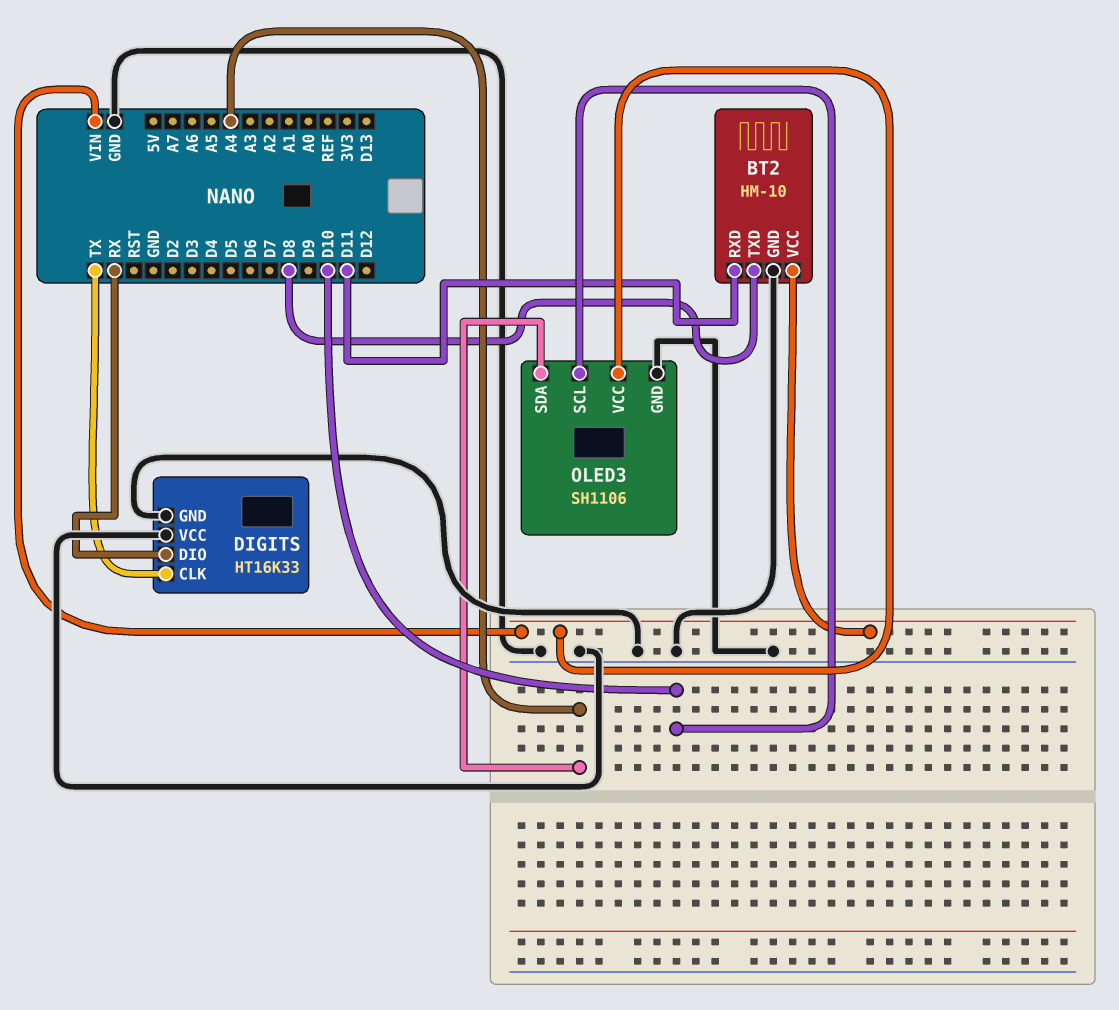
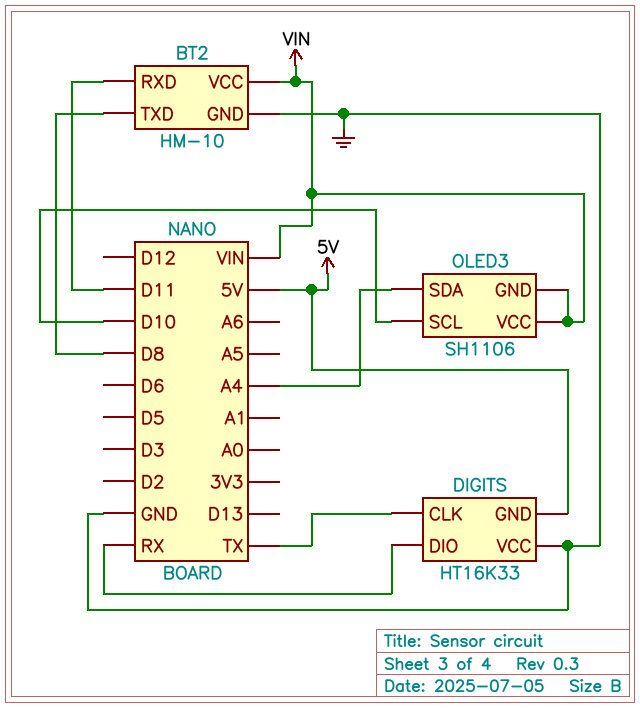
DIGITS pin GND: GND -> 5V
OLED3 pin GND: GND -> VIN

